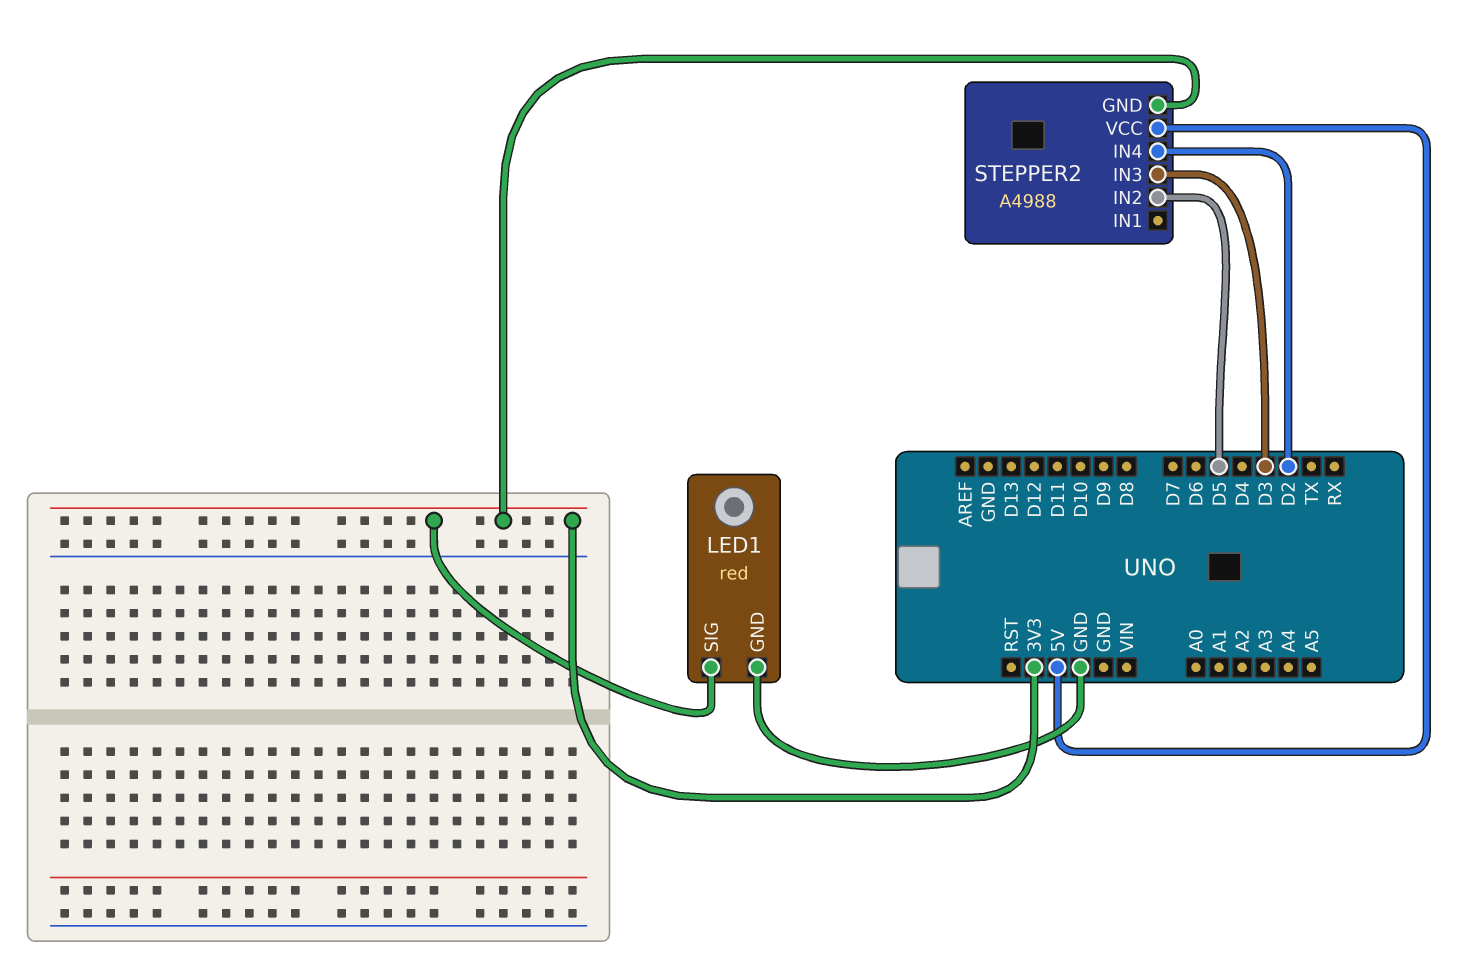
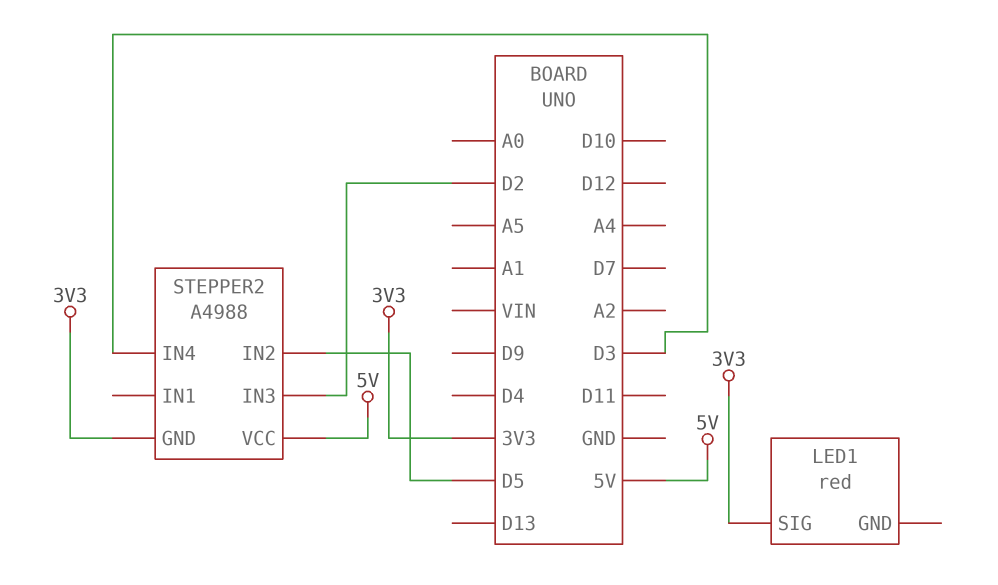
LED1 pin GND: GND -> none
STEPPER2 pin IN3: D3 -> D2
STEPPER2 pin IN4: D2 -> D3

